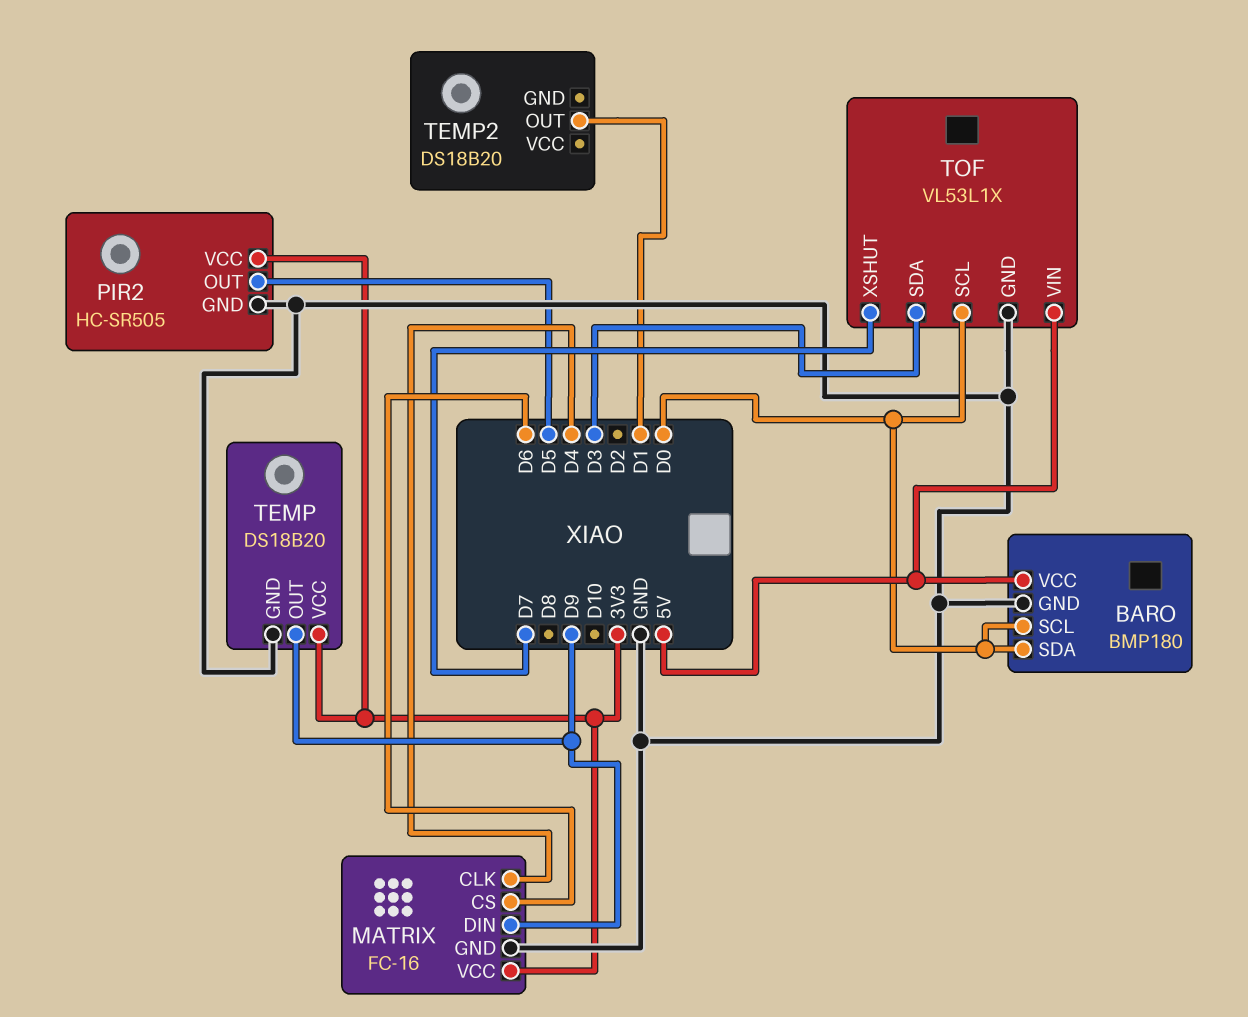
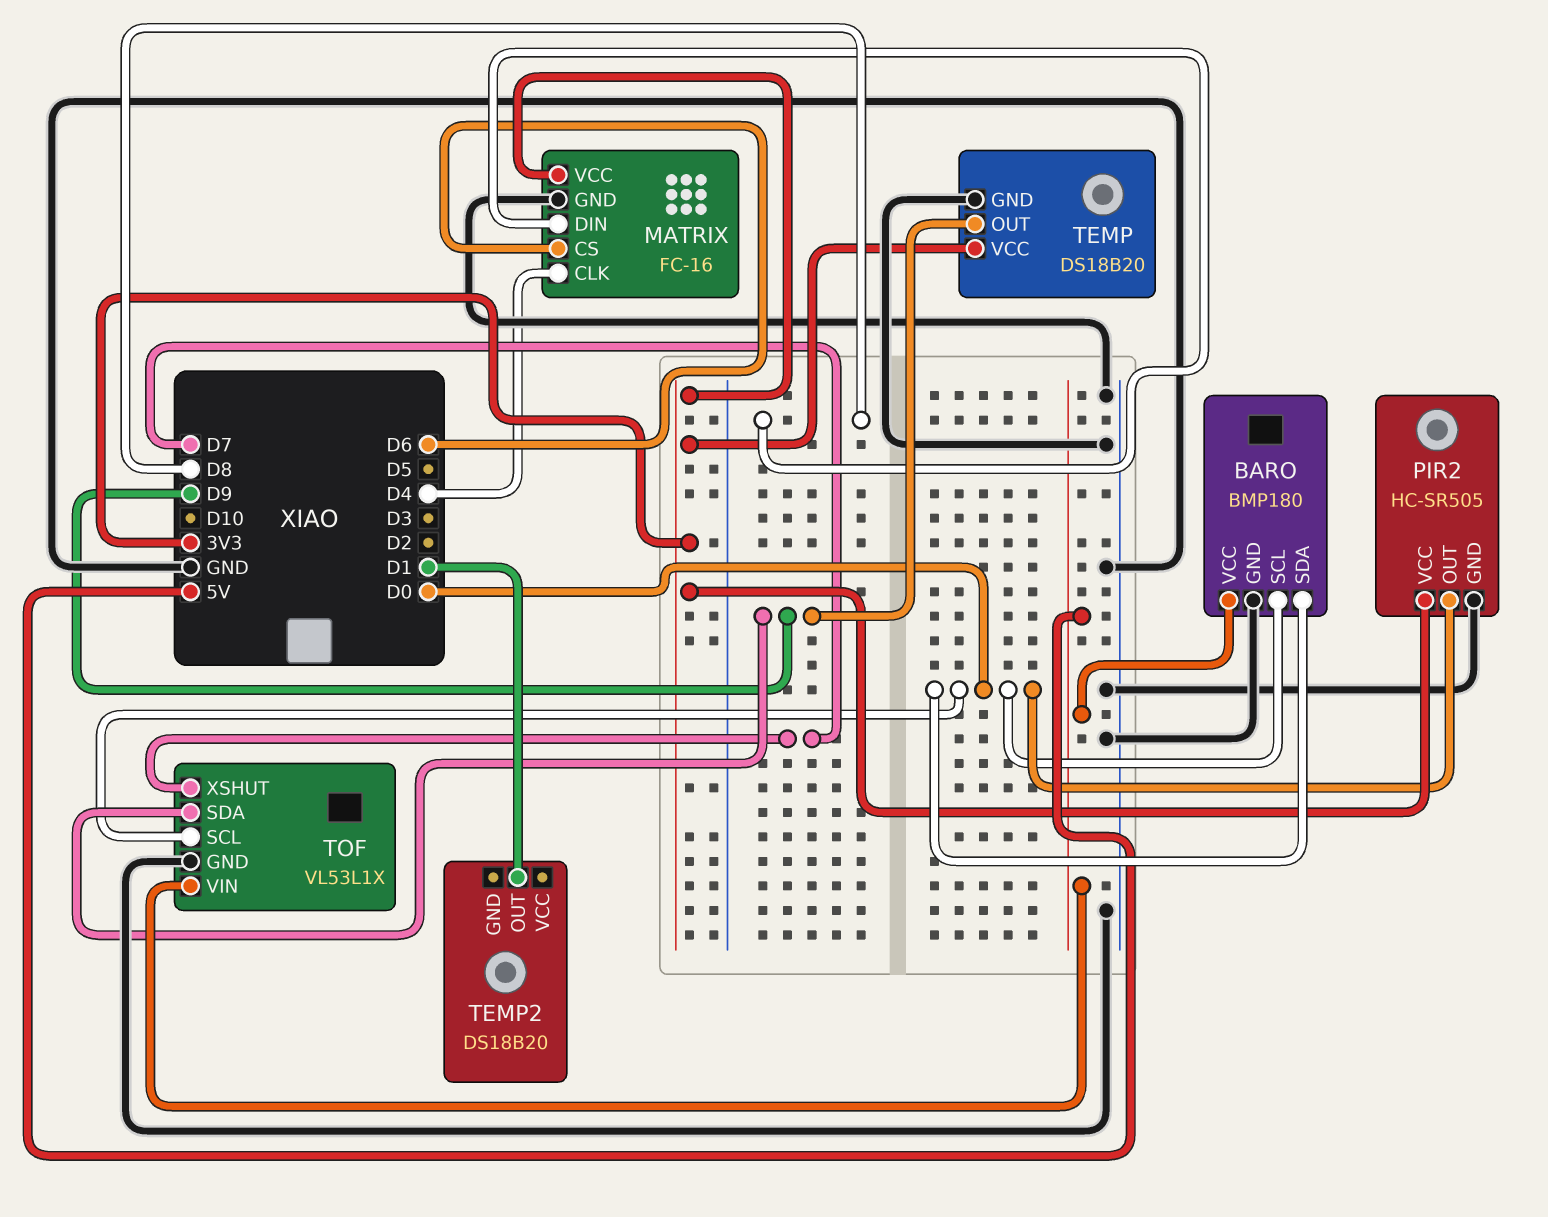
MATRIX pin DIN: D9 -> D8
PIR2 pin OUT: D5 -> D0
TOF pin SDA: D3 -> D9

